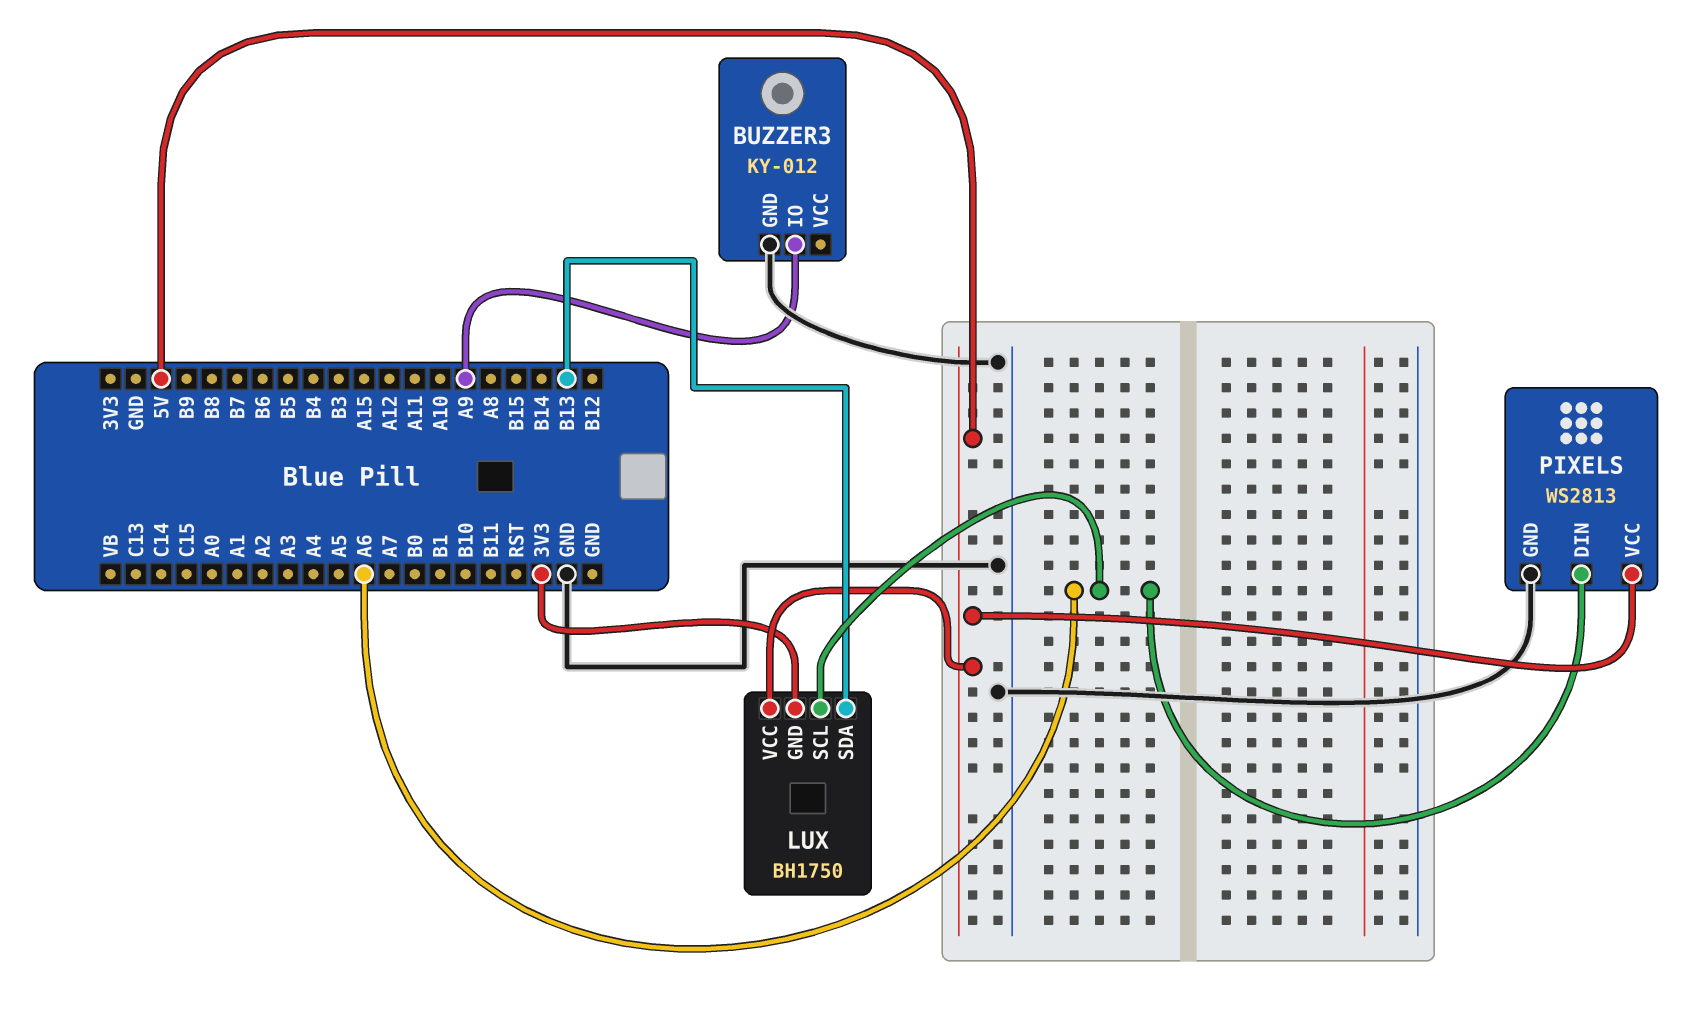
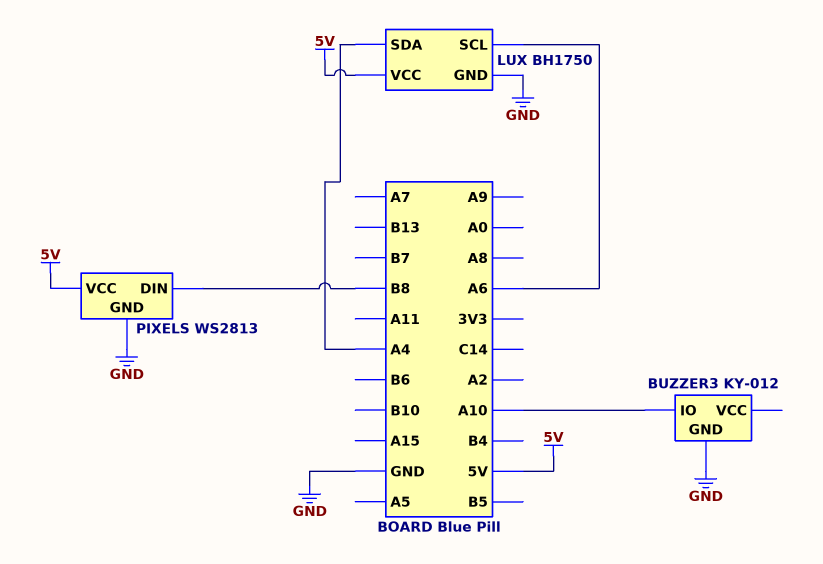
BUZZER3 pin IO: A9 -> A10
LUX pin GND: 3V3 -> GND
LUX pin SDA: B13 -> A4
PIXELS pin DIN: A6 -> B8

